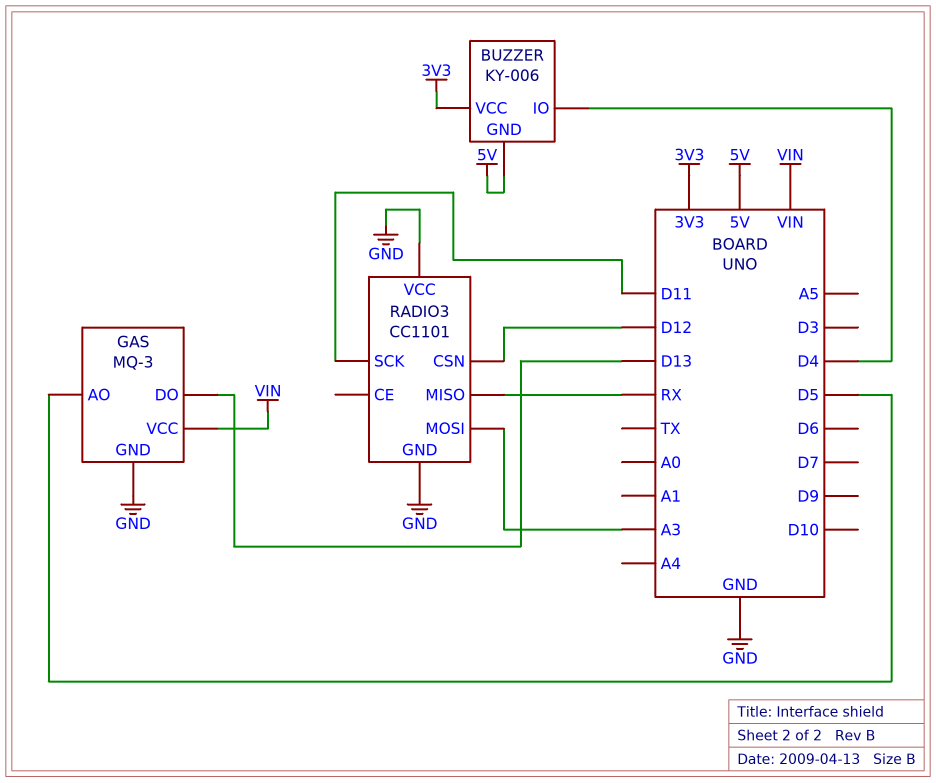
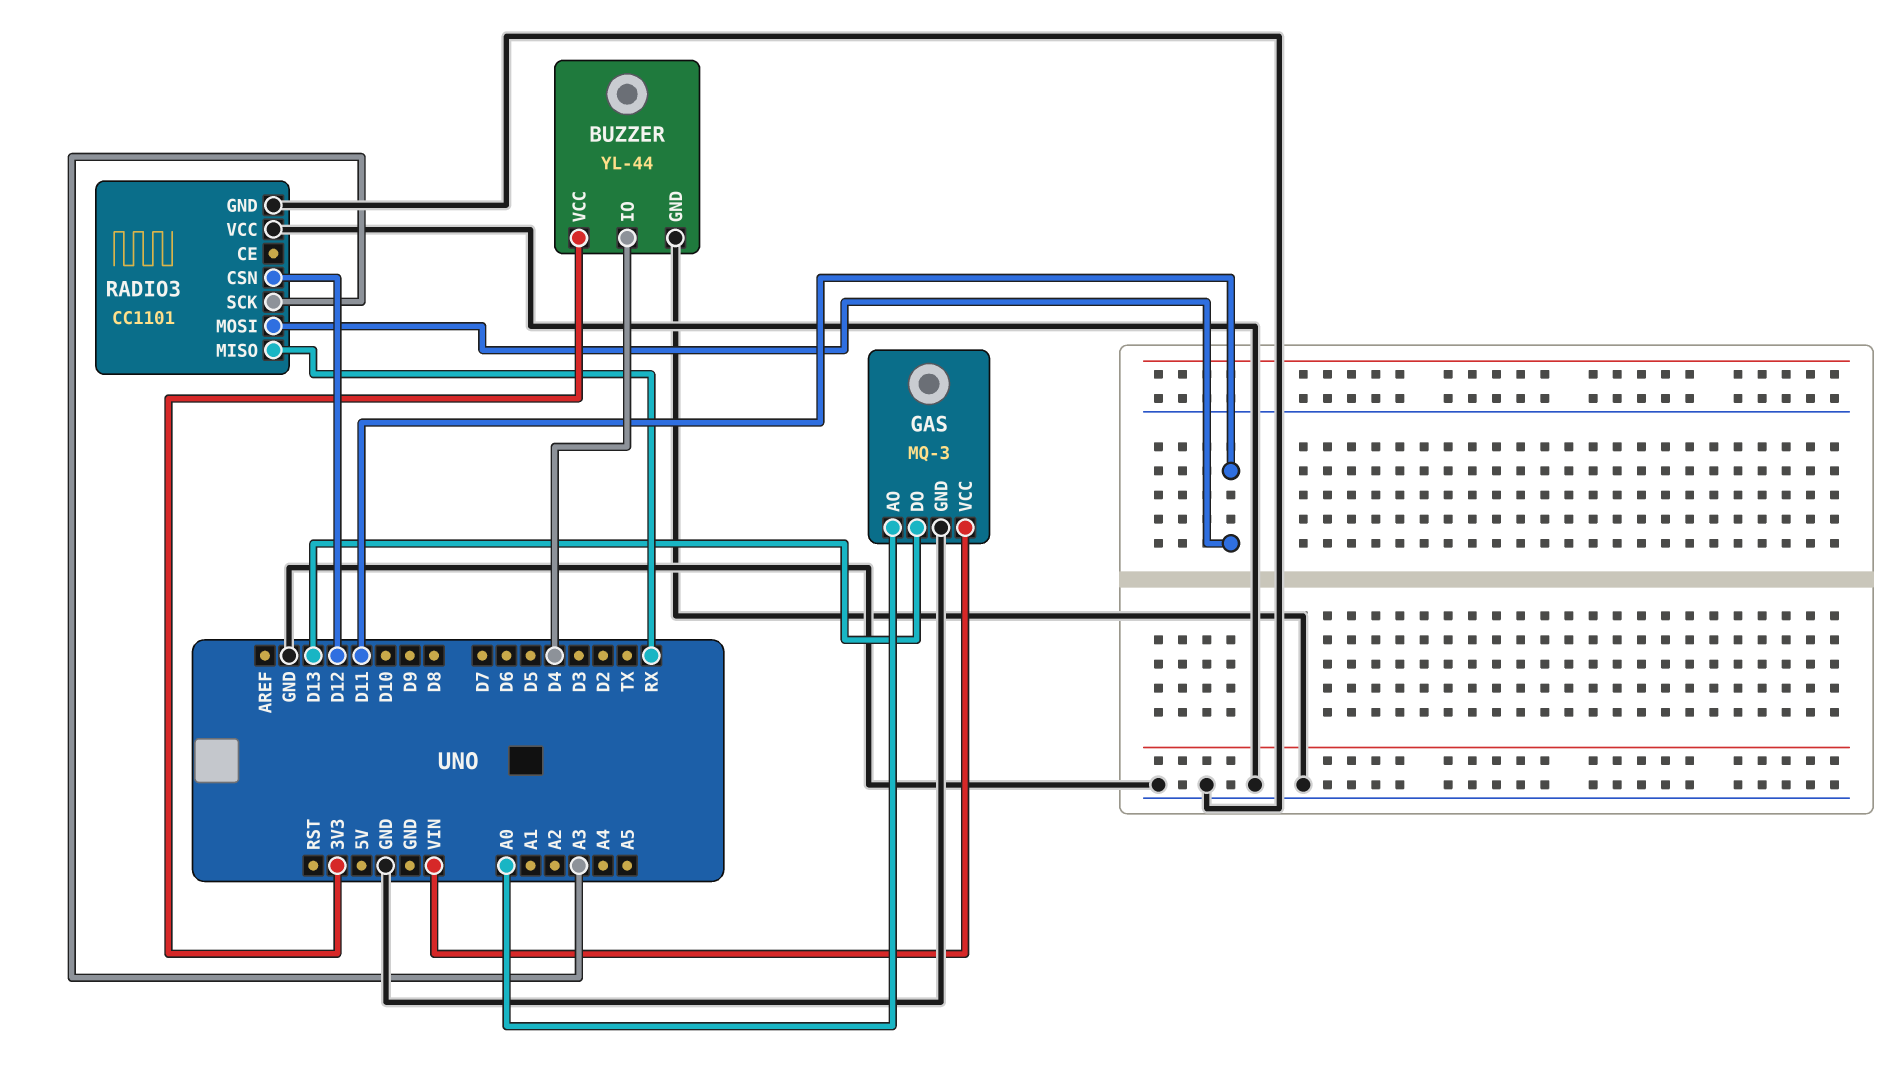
BUZZER: KY-006 -> YL-44
BUZZER pin GND: 5V -> GND
GAS pin AO: D5 -> A0
RADIO3 pin MOSI: A3 -> D11
RADIO3 pin SCK: D11 -> A3

